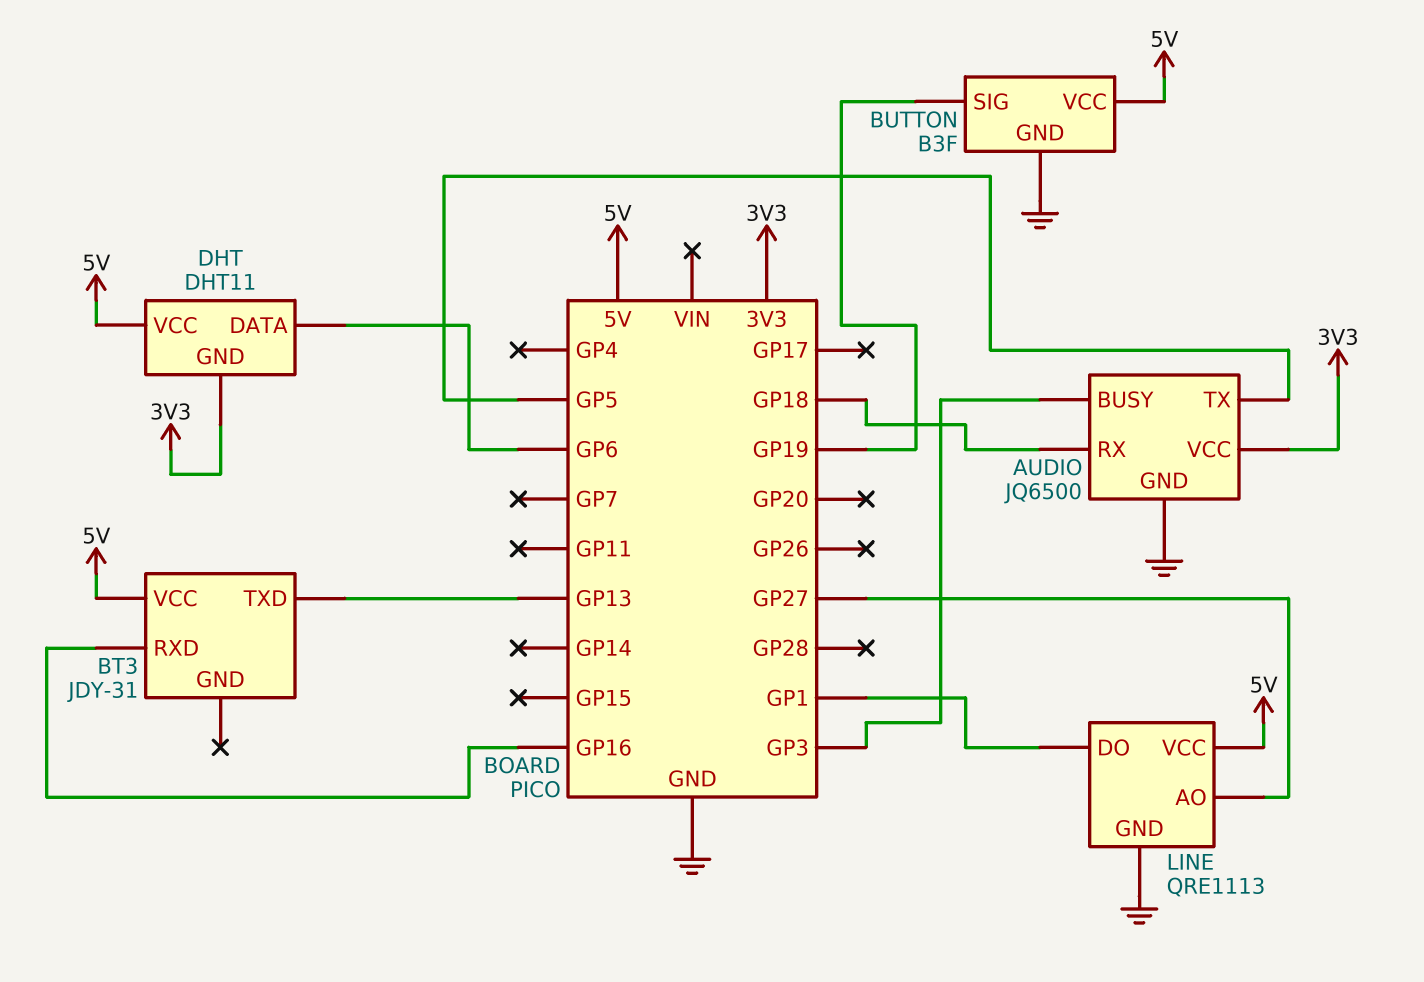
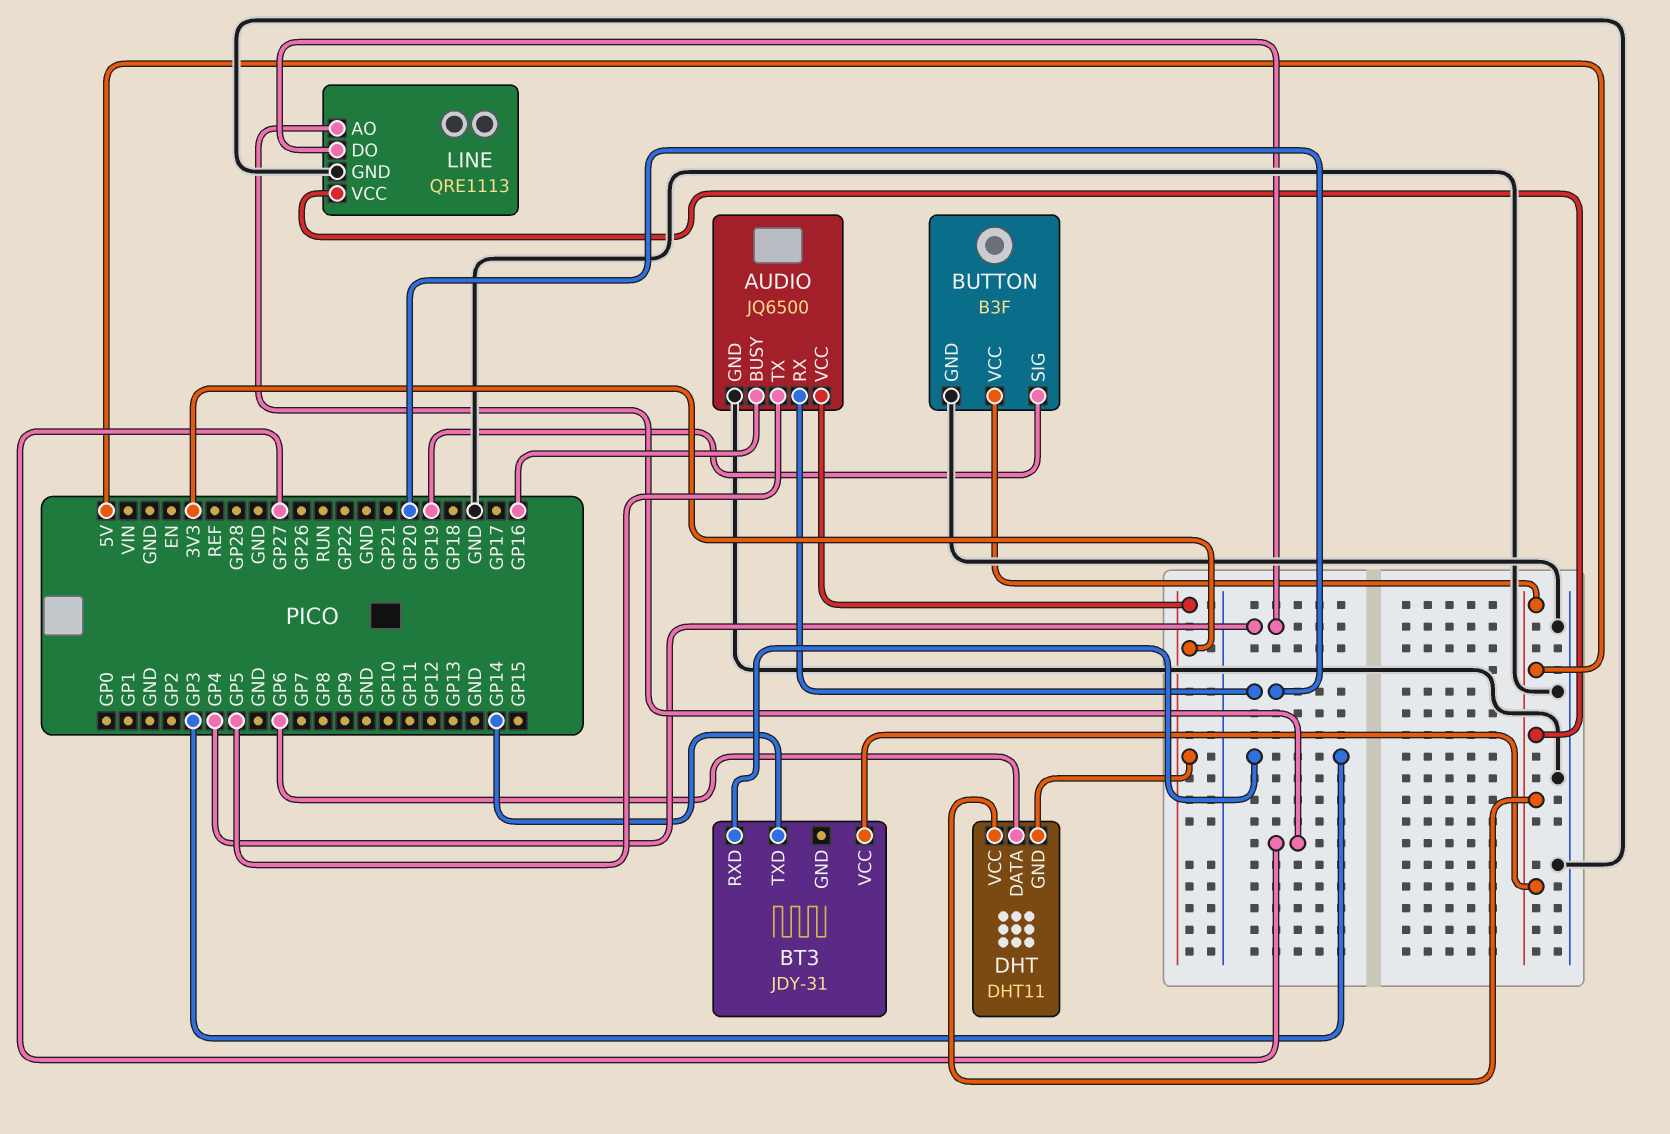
AUDIO pin BUSY: GP3 -> GP16
AUDIO pin RX: GP18 -> GP20
BT3 pin RXD: GP16 -> GP3
BT3 pin TXD: GP13 -> GP14
LINE pin DO: GP1 -> GP4

